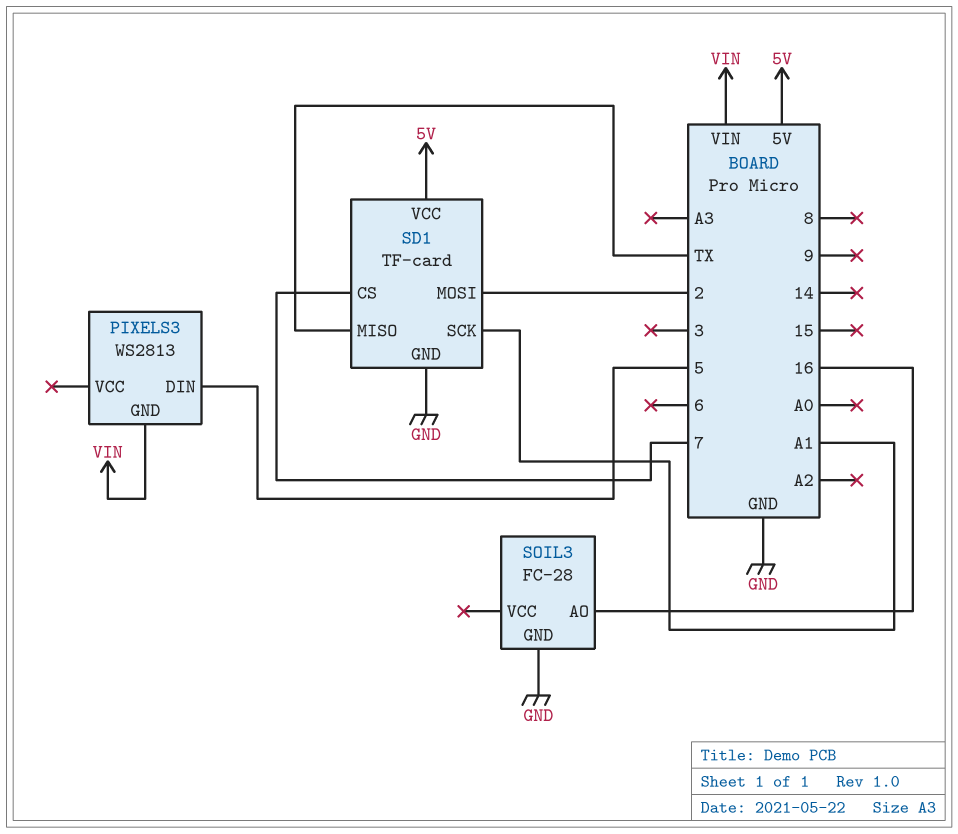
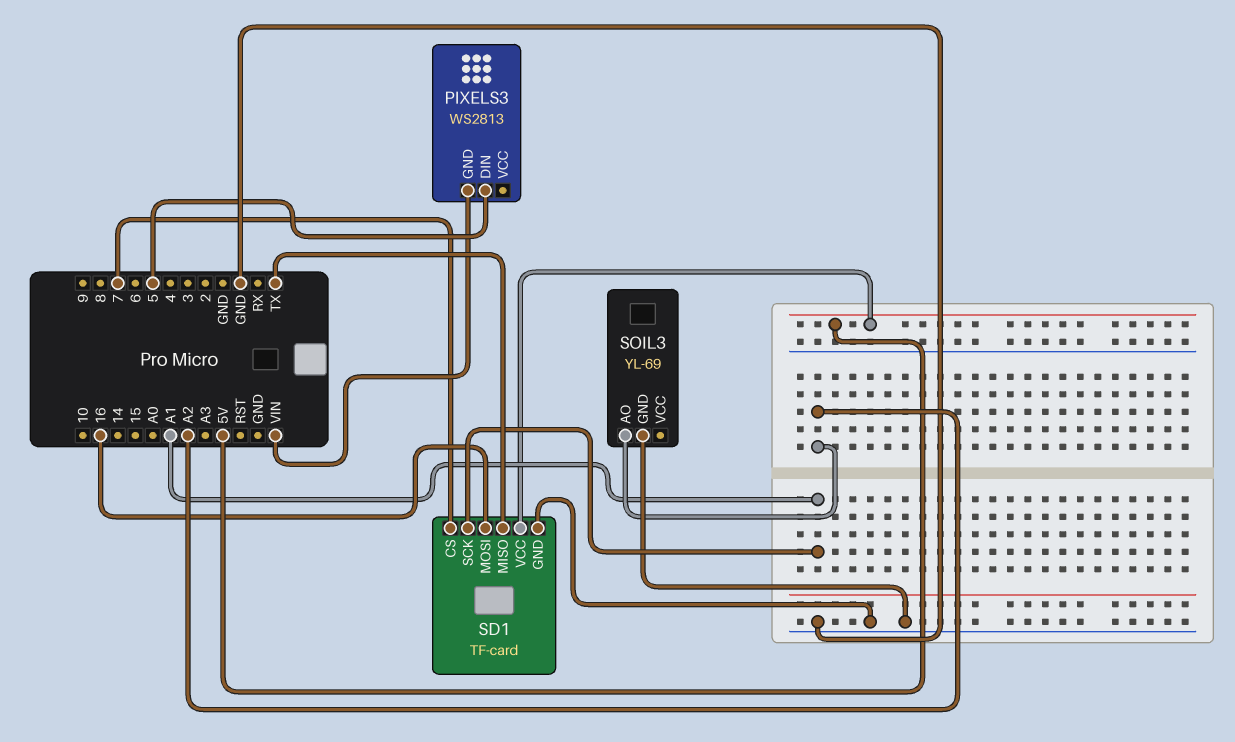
SD1 pin MOSI: 2 -> 16
SOIL3: FC-28 -> YL-69
SOIL3 pin AO: 16 -> A2

